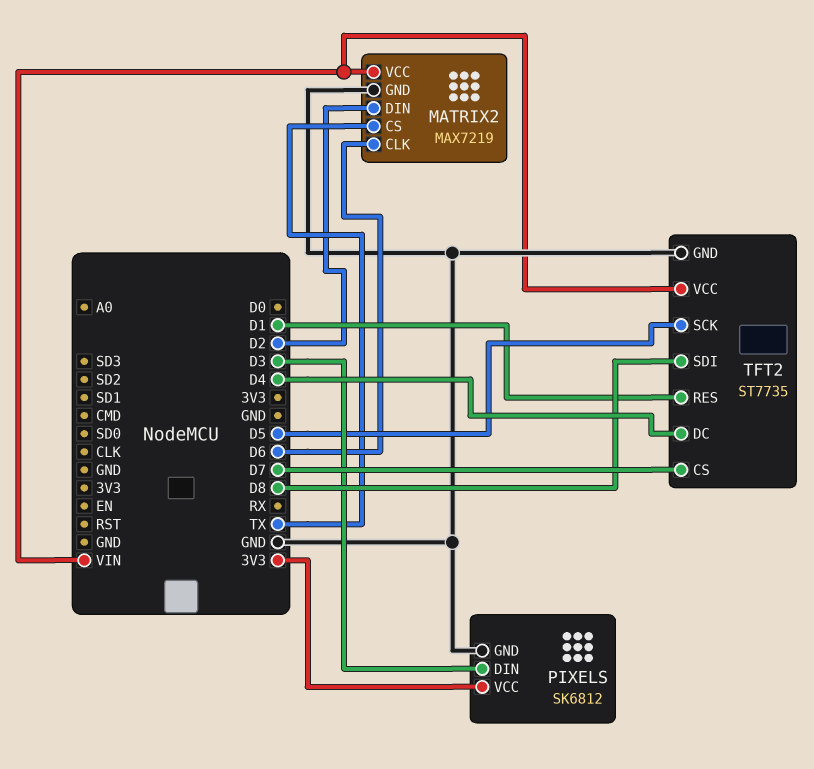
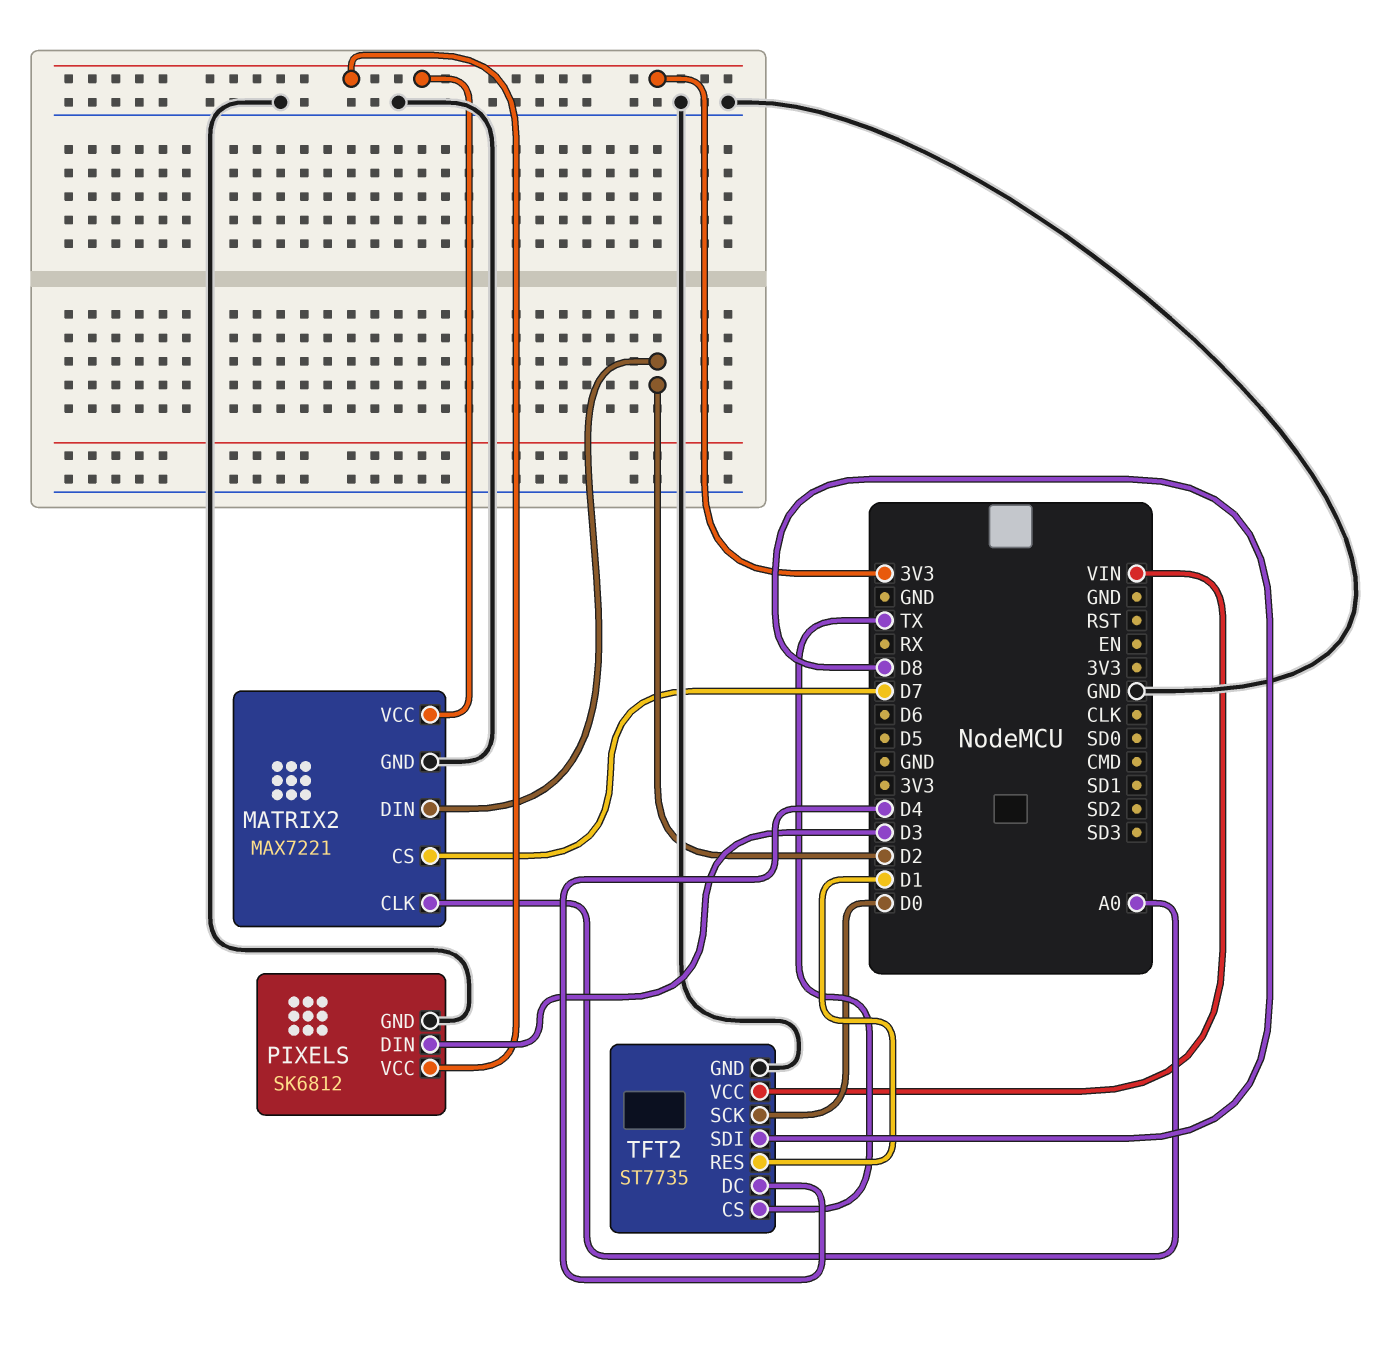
MATRIX2: MAX7219 -> MAX7221
MATRIX2 pin CLK: D6 -> A0
MATRIX2 pin CS: TX -> D7
MATRIX2 pin VCC: VIN -> 3V3
TFT2 pin CS: D7 -> TX
TFT2 pin SCK: D5 -> D0

